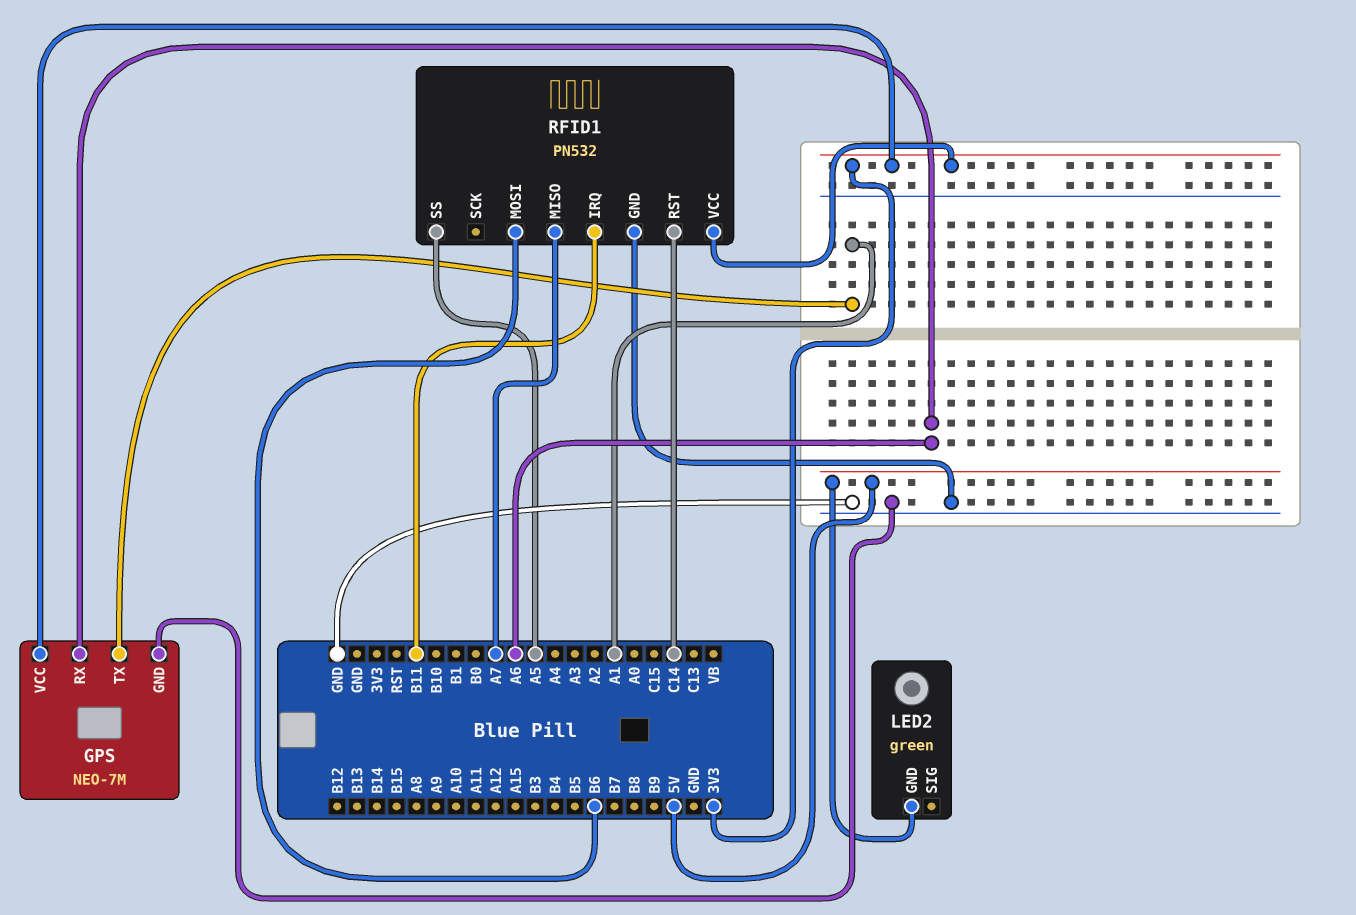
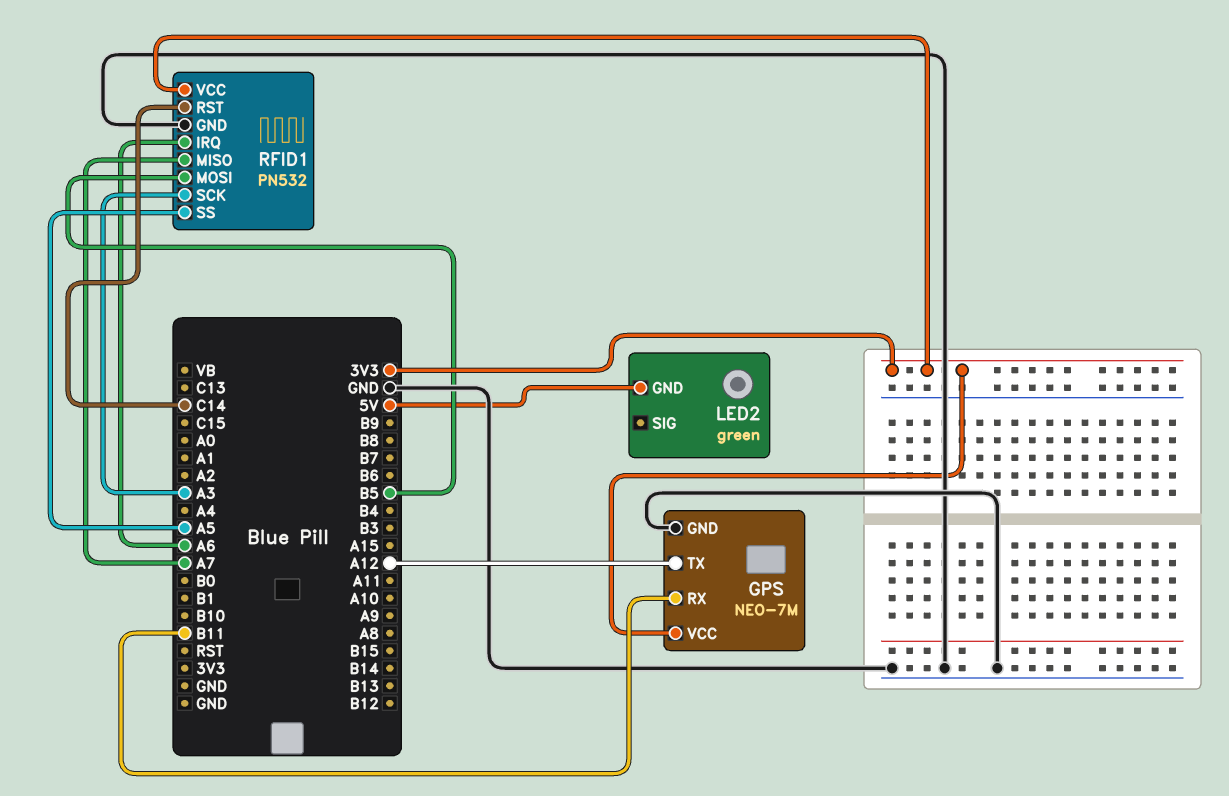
GPS pin RX: A6 -> B11
GPS pin TX: A1 -> A12
RFID1 pin IRQ: B11 -> A6
RFID1 pin MOSI: B6 -> B5
RFID1 pin SCK: none -> A3

